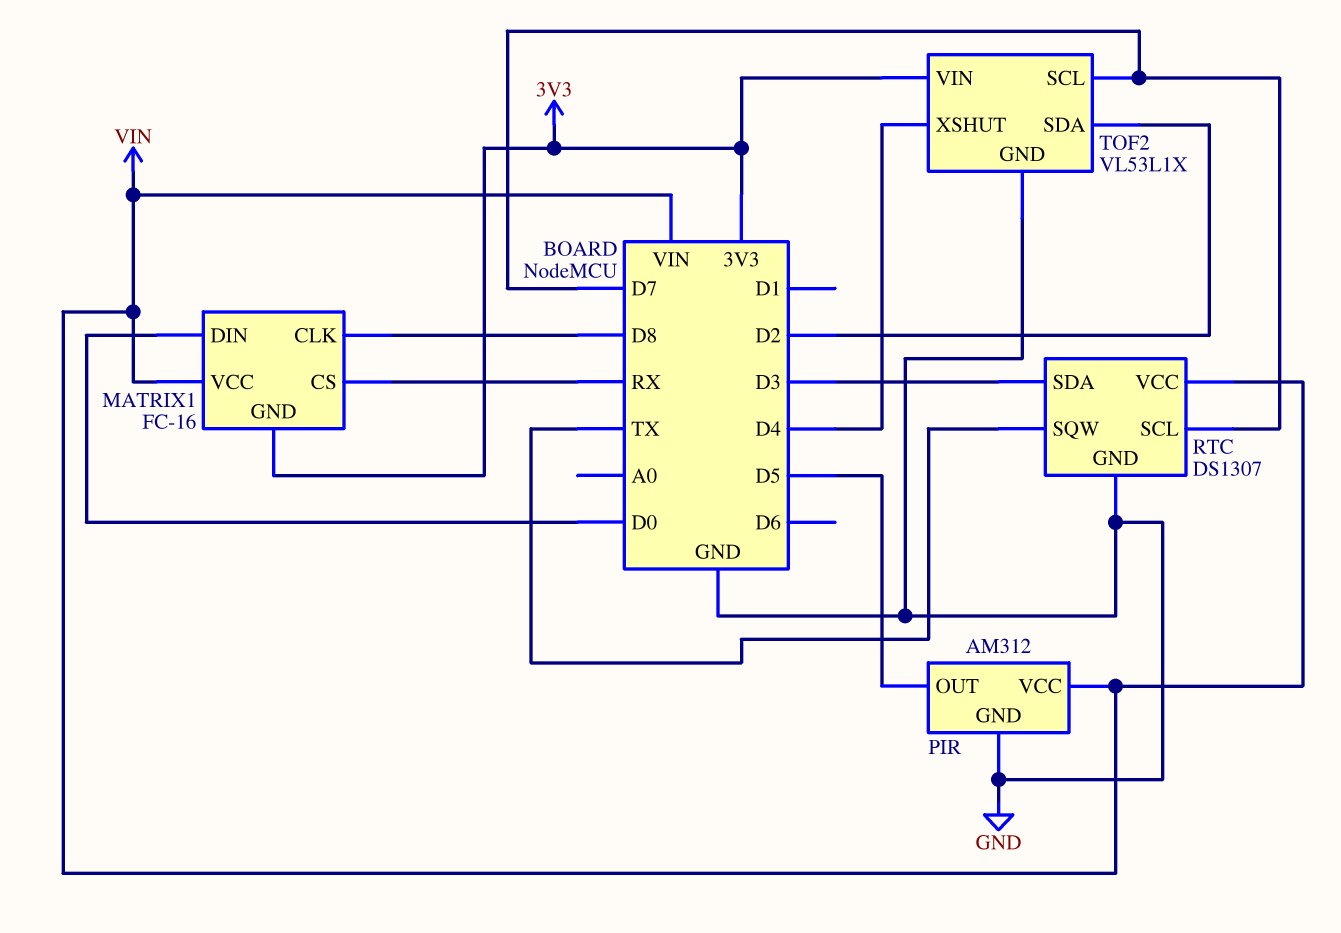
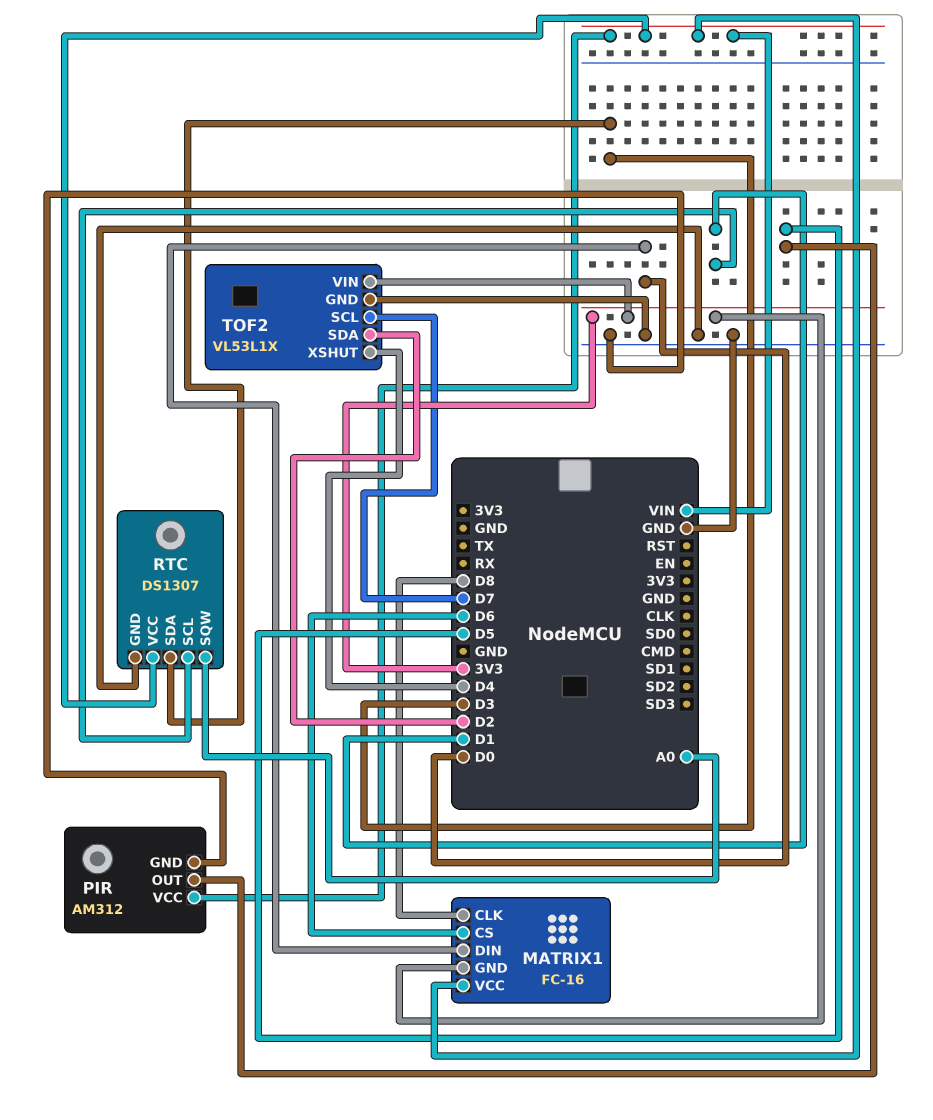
MATRIX1 pin CS: RX -> D6
RTC pin SCL: D7 -> D1
RTC pin SQW: TX -> A0

